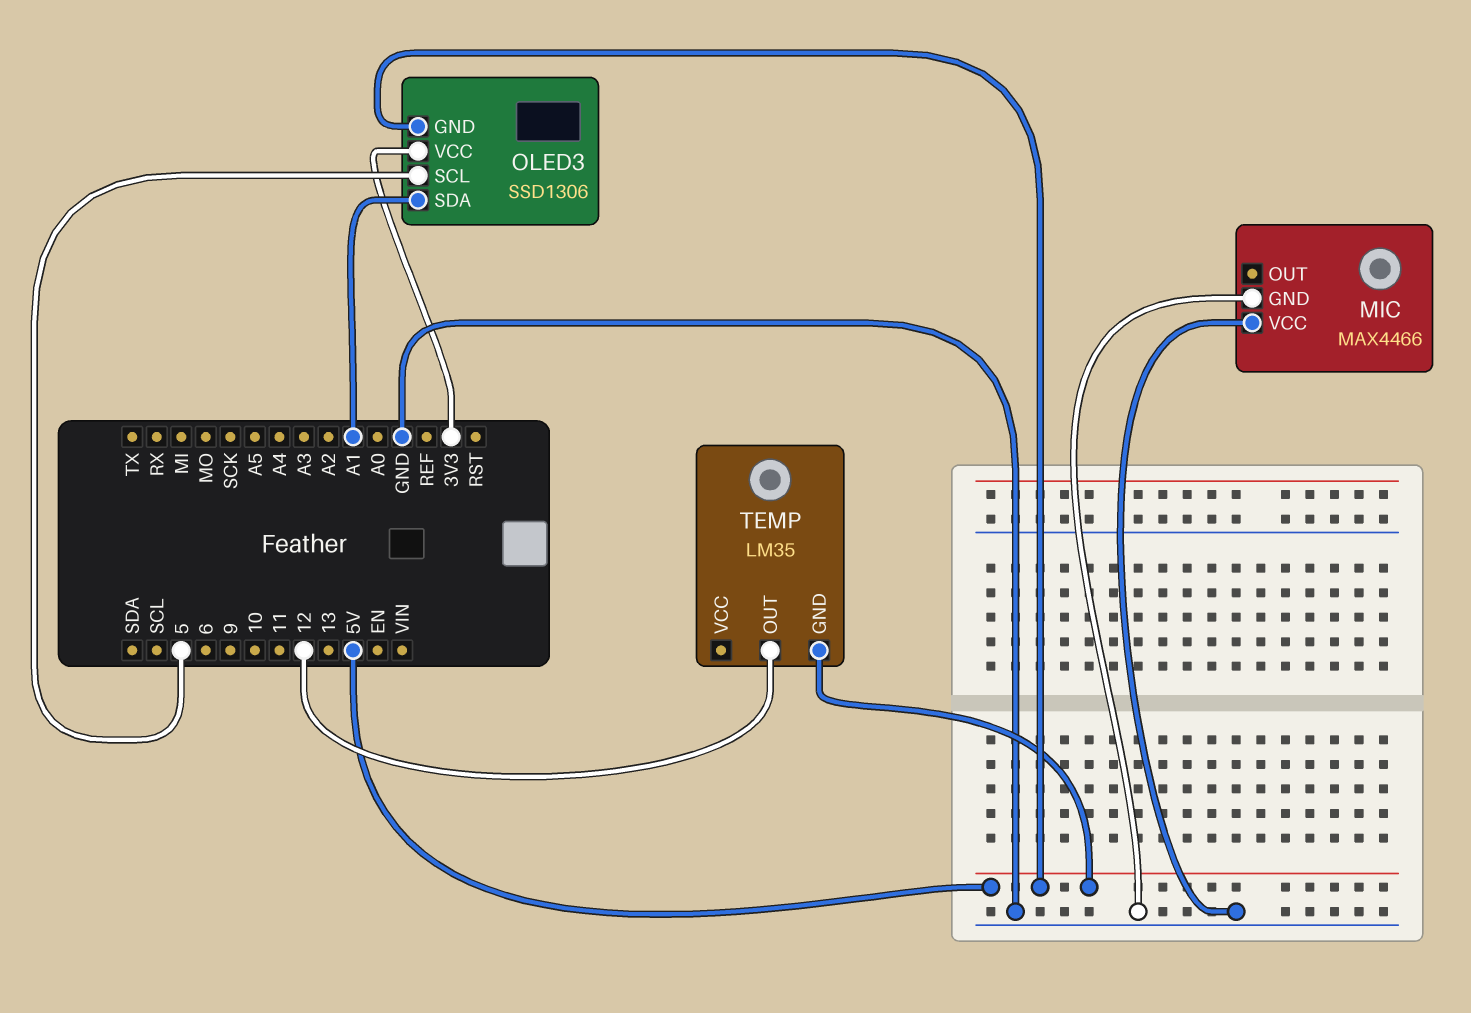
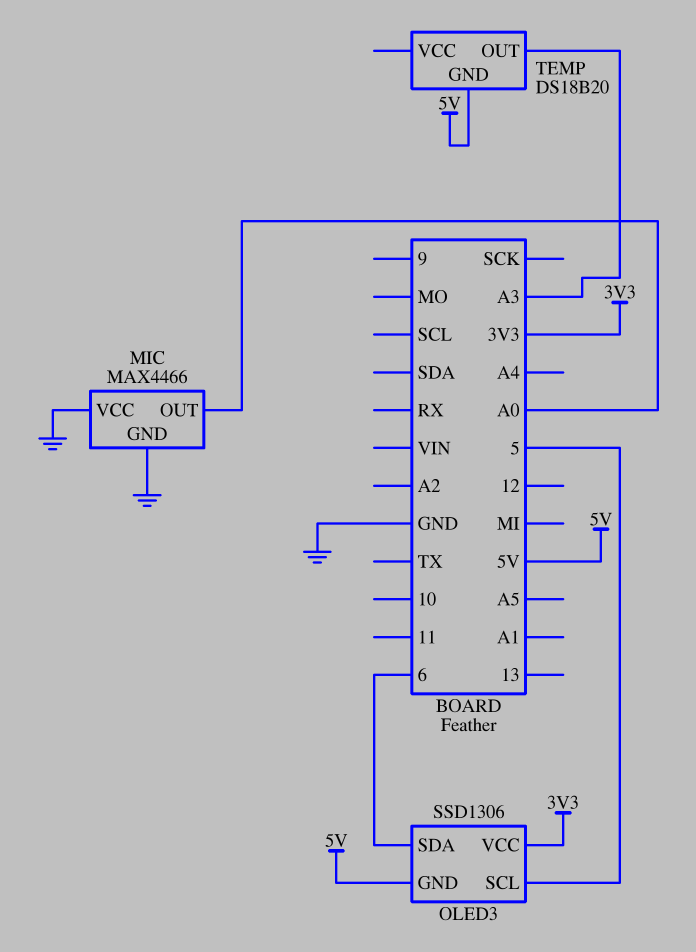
MIC pin OUT: none -> A0
OLED3 pin SDA: A1 -> 6
TEMP: LM35 -> DS18B20
TEMP pin OUT: 12 -> A3

